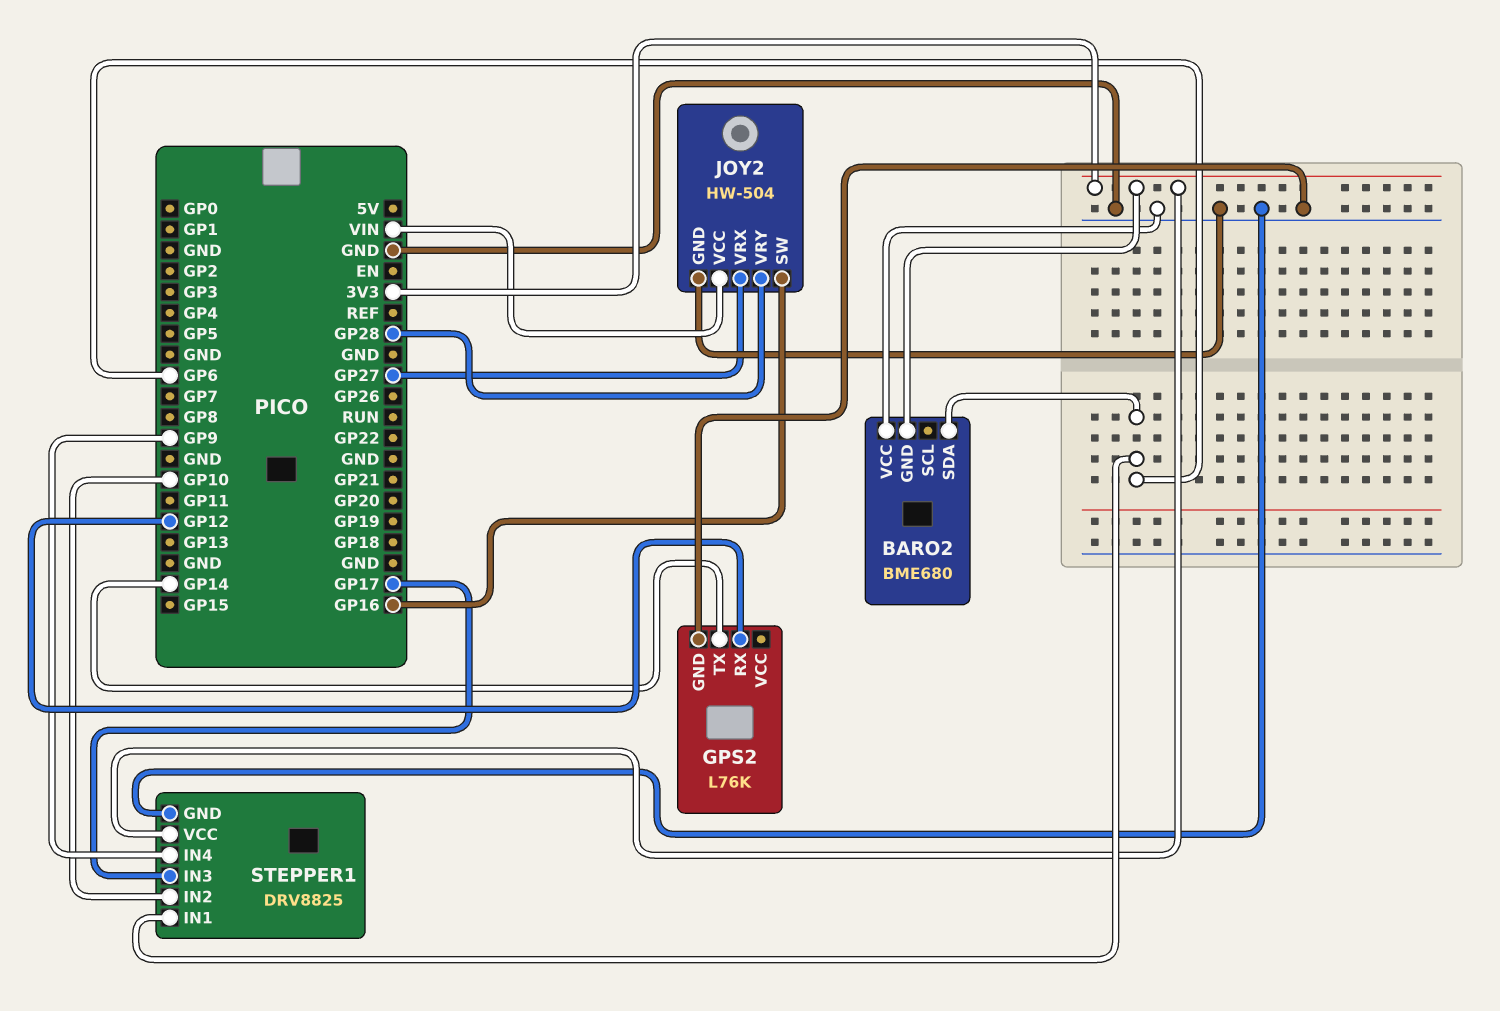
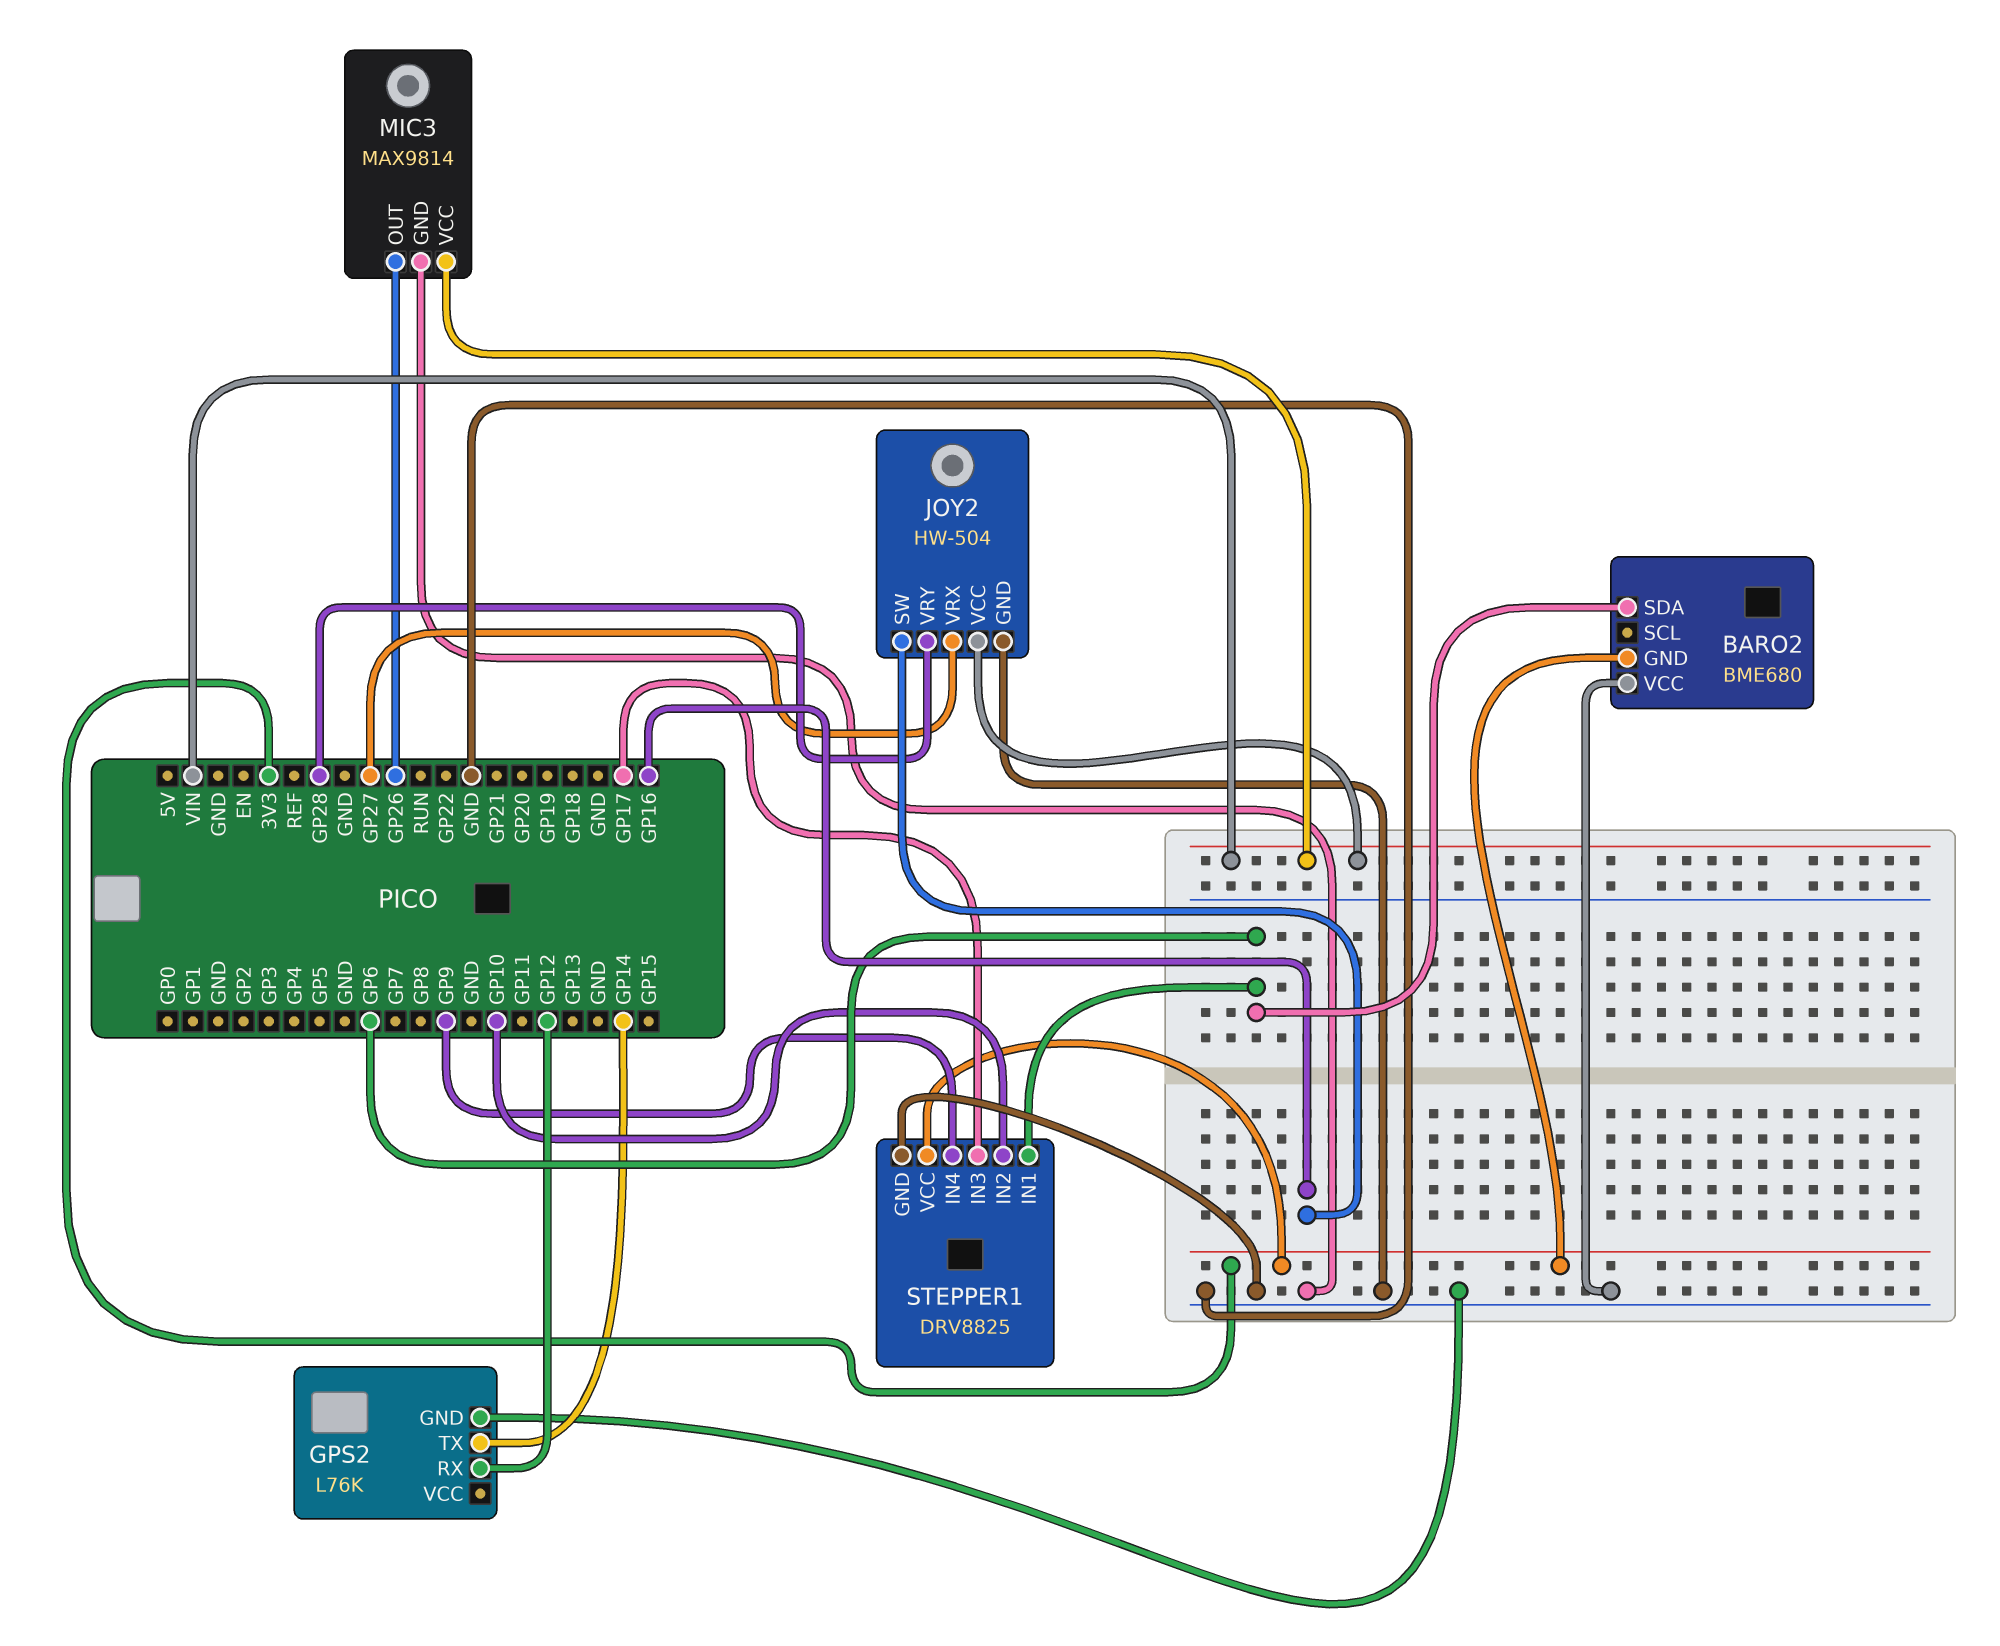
MIC3: none -> MAX9814
MIC3 pin GND: none -> GND
MIC3 pin OUT: none -> GP26
MIC3 pin VCC: none -> VIN

